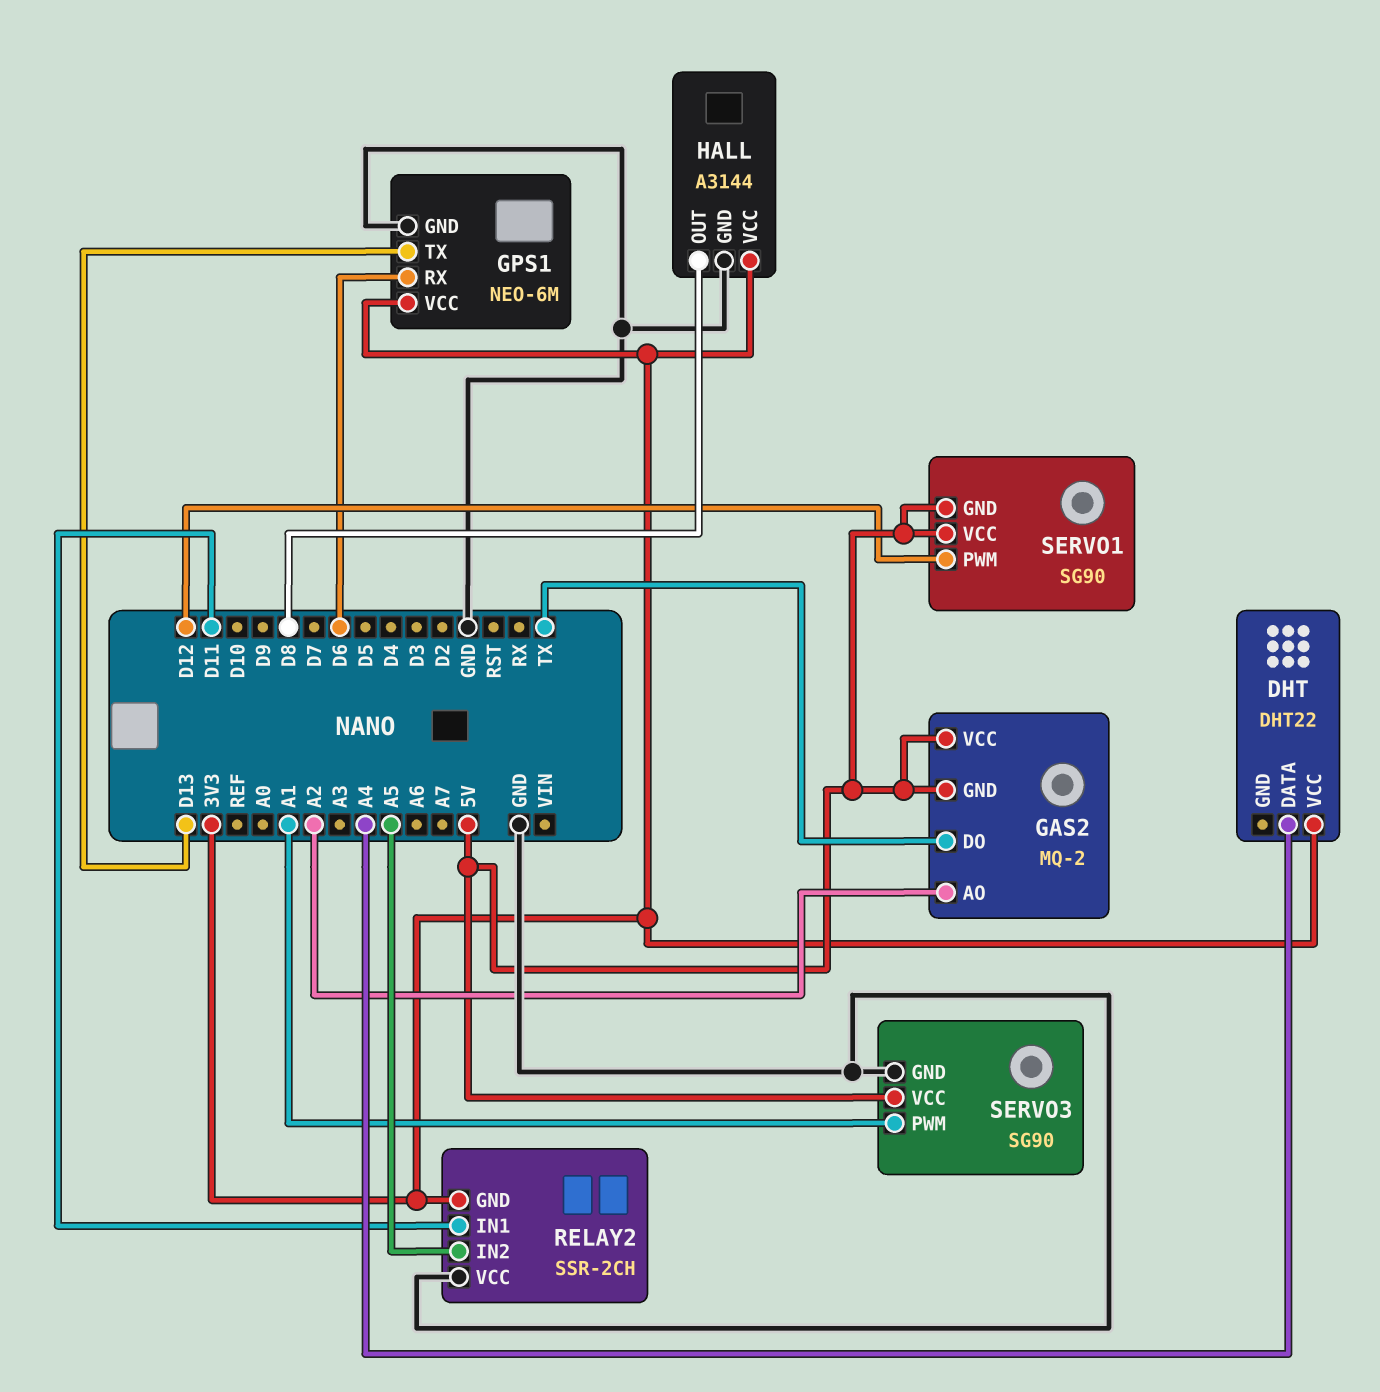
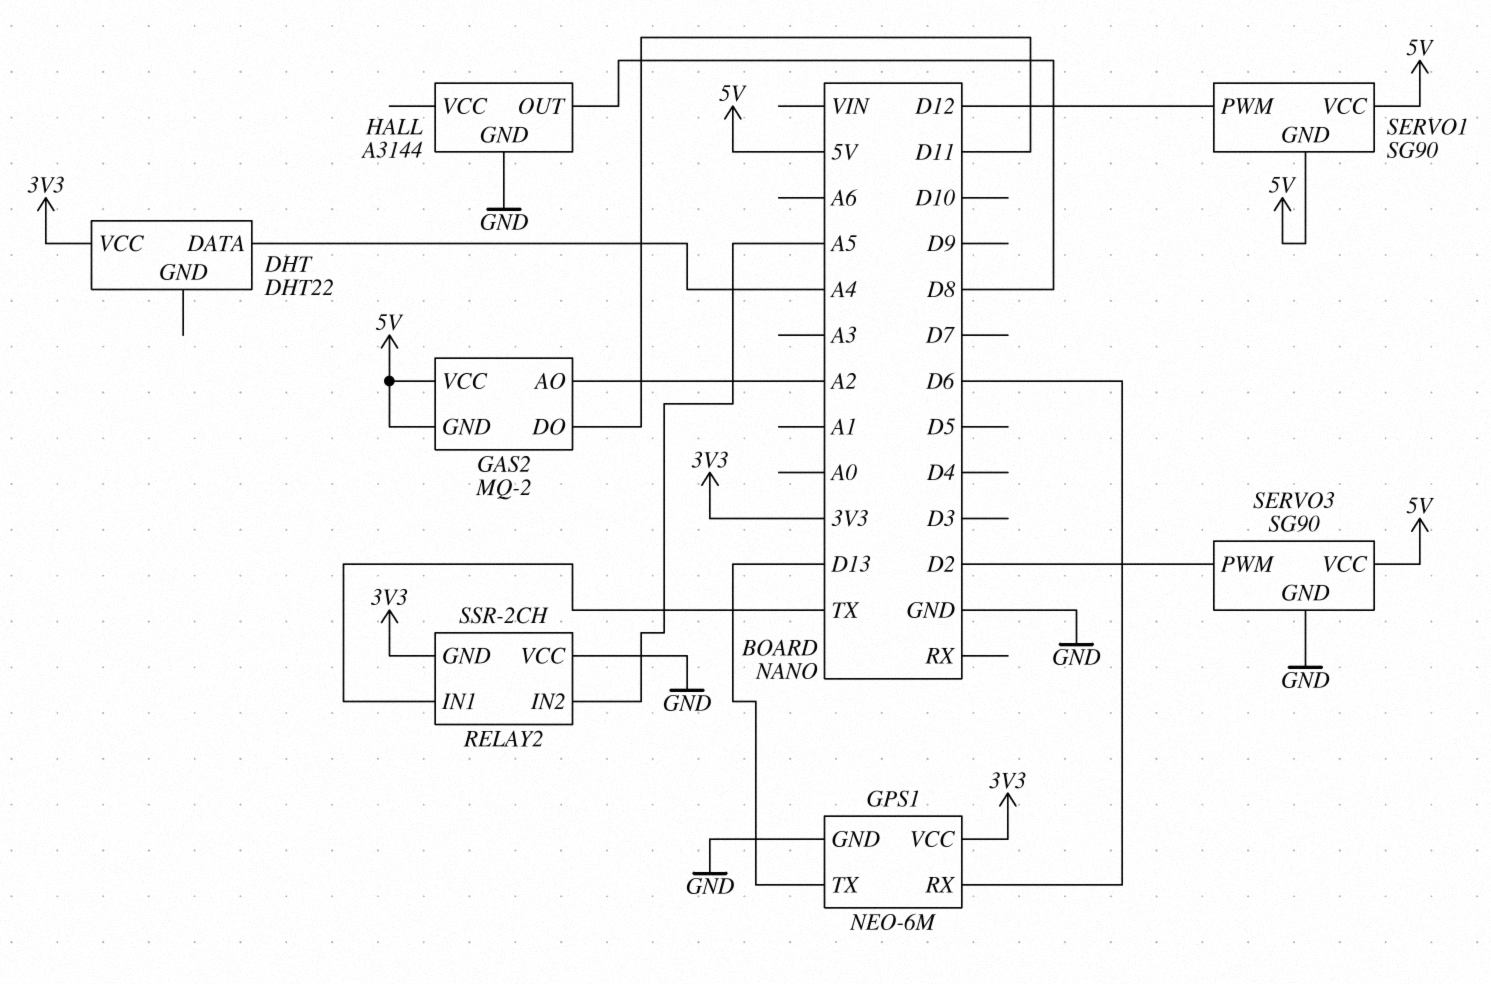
GAS2 pin DO: TX -> D11
HALL pin VCC: 3V3 -> none
RELAY2 pin IN1: D11 -> TX
SERVO3 pin PWM: A1 -> D2

